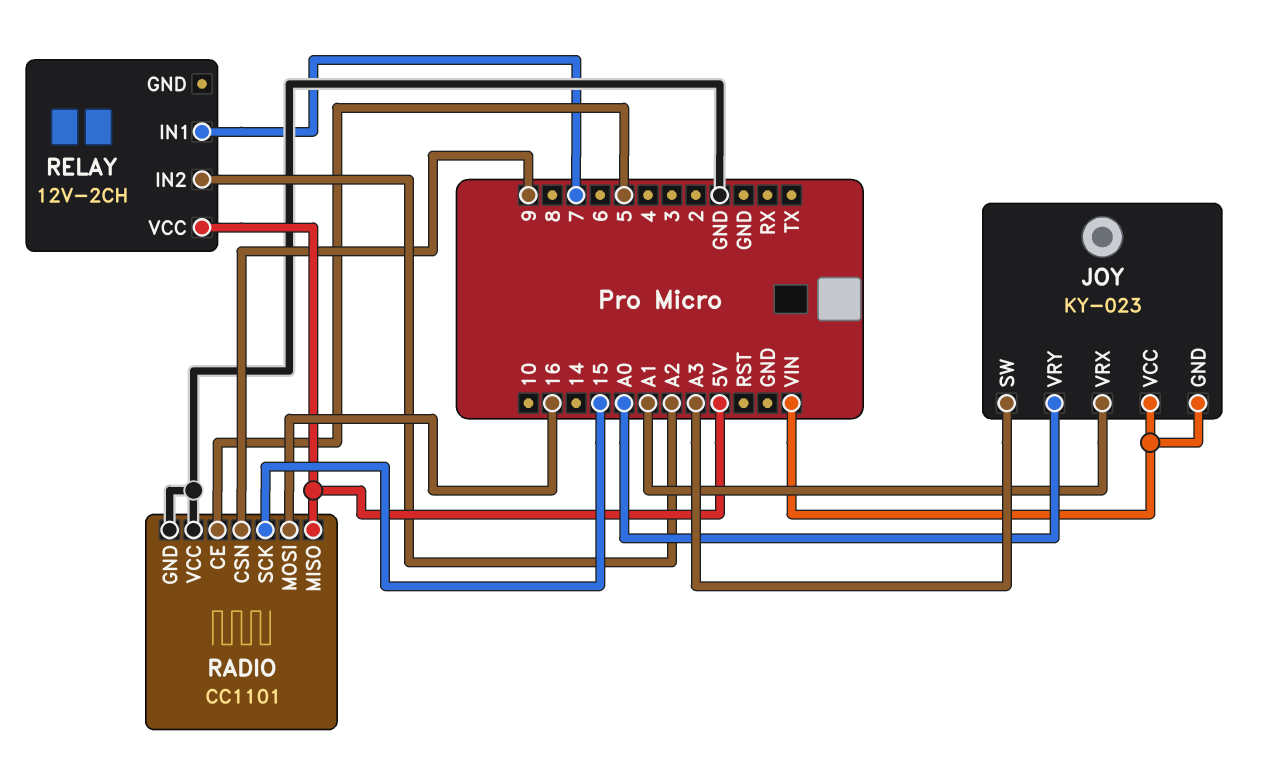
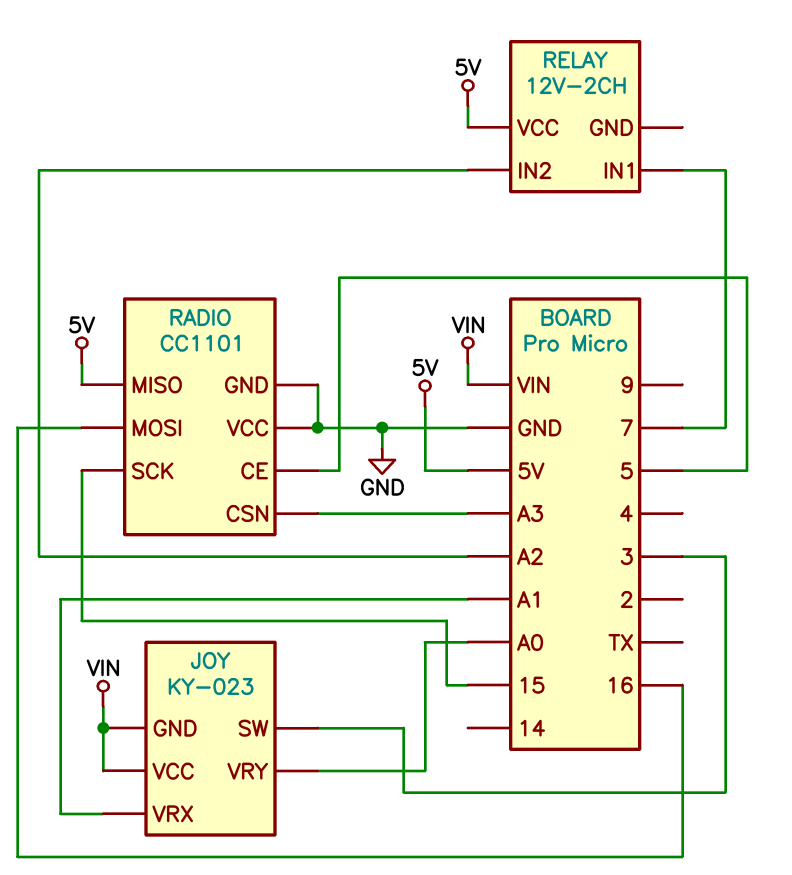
JOY pin SW: A3 -> 3
RADIO pin CSN: 9 -> A3

